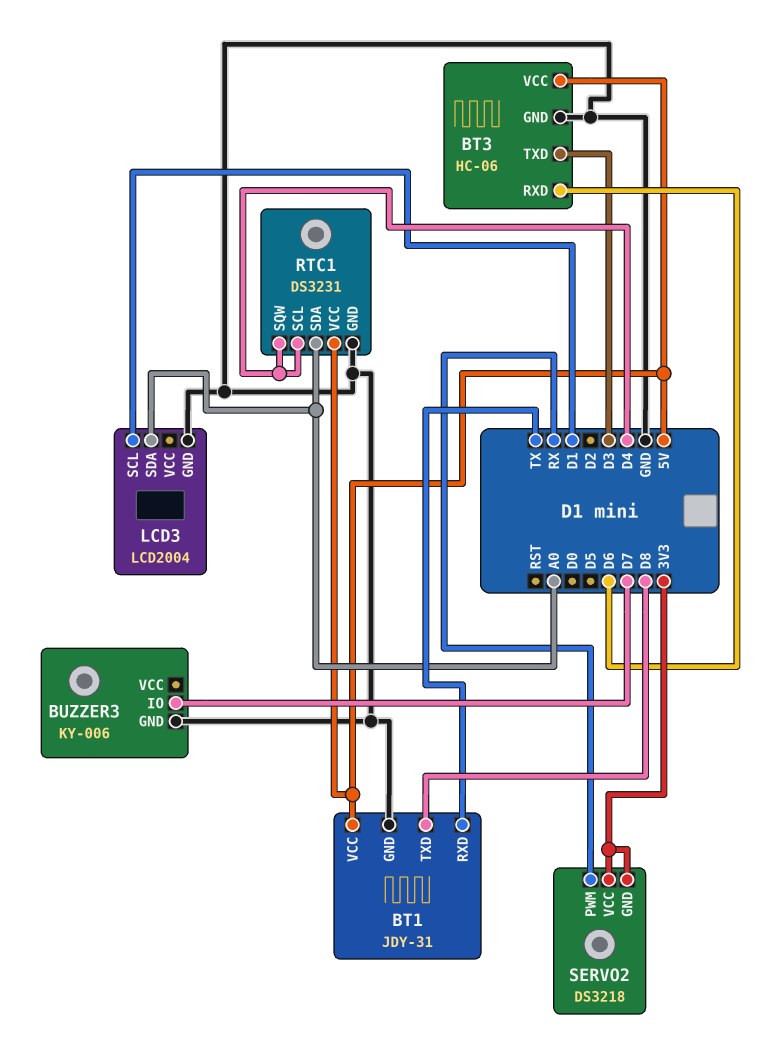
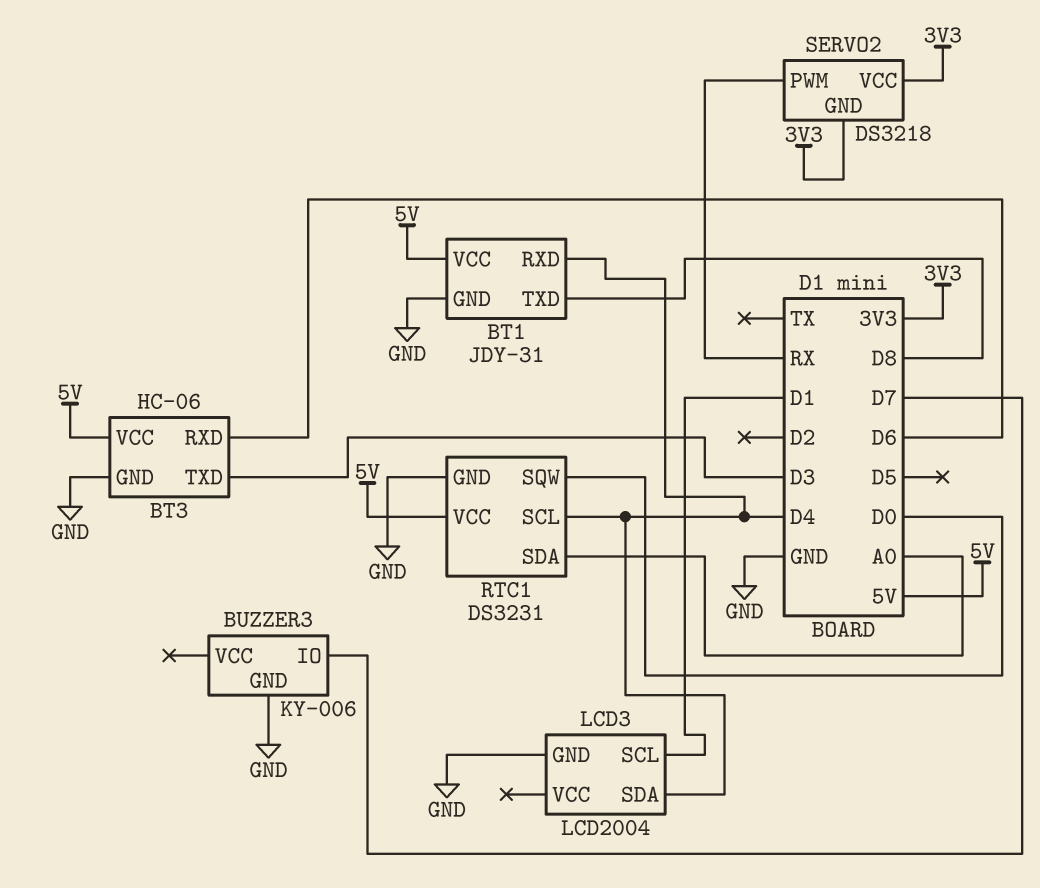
BT1 pin RXD: TX -> D4
LCD3 pin SDA: A0 -> D4
RTC1 pin SQW: D4 -> D0

